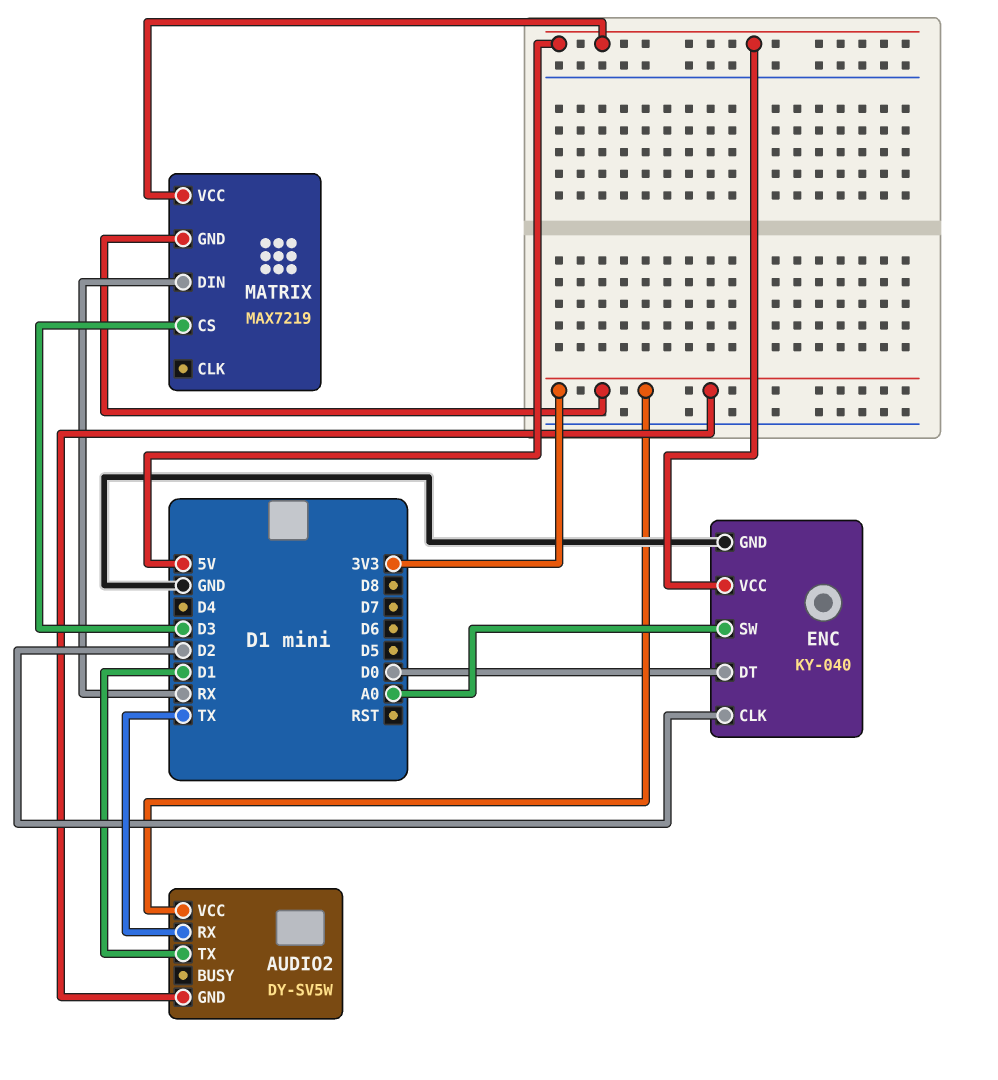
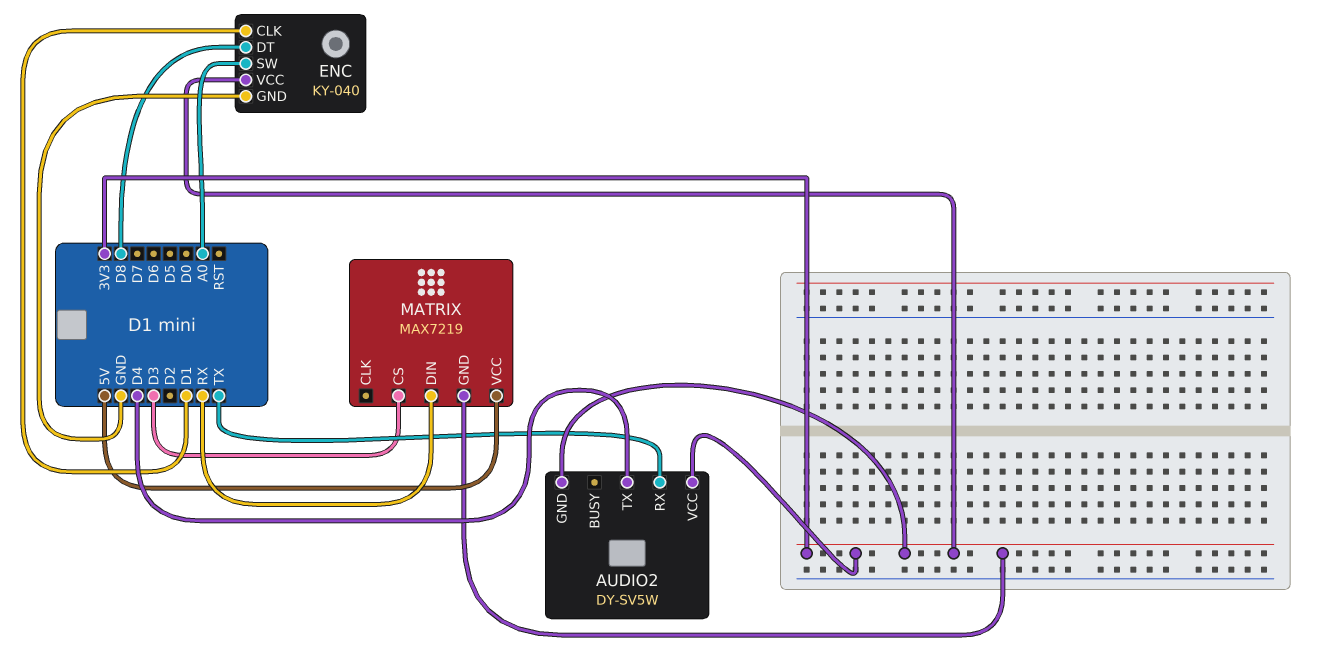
AUDIO2 pin TX: D1 -> D4
ENC pin CLK: D2 -> D1
ENC pin DT: D0 -> D8
ENC pin VCC: 5V -> 3V3

